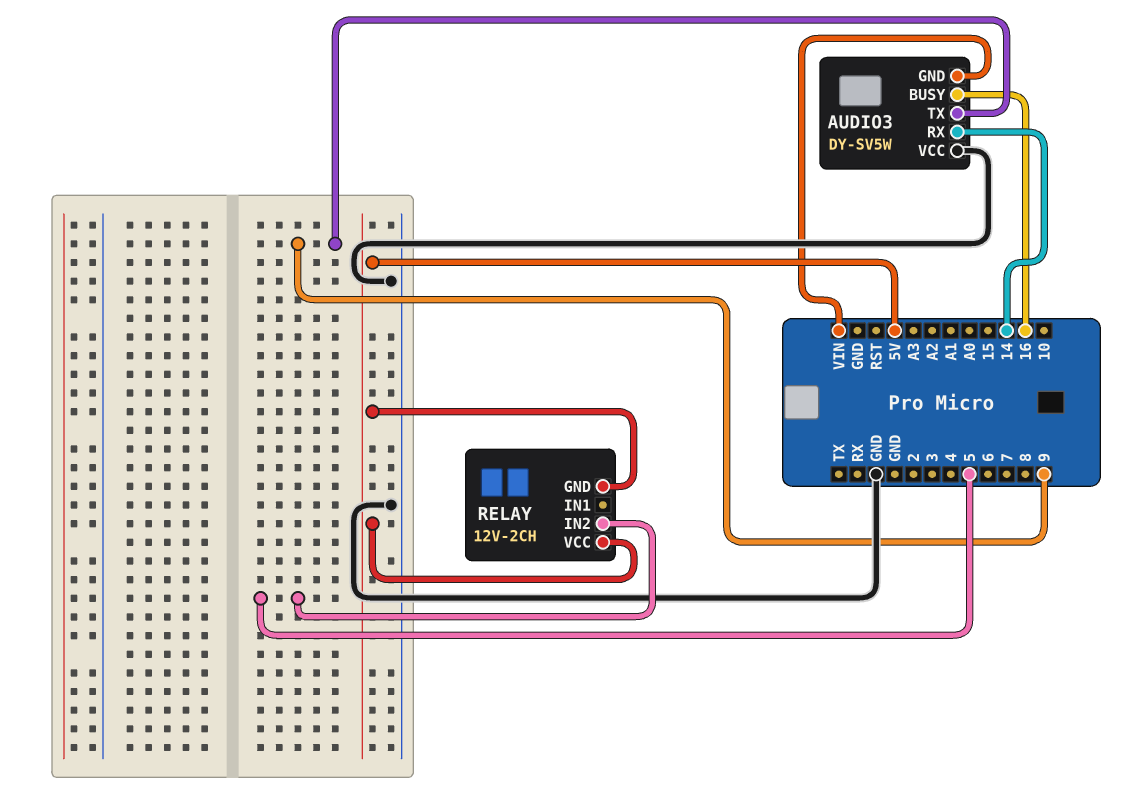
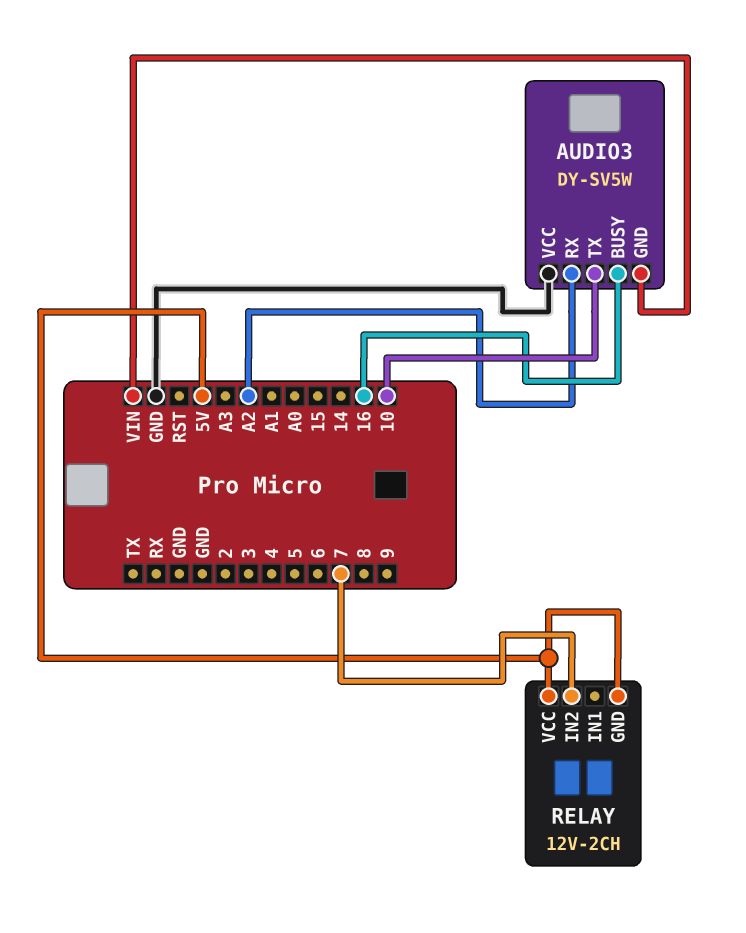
AUDIO3 pin RX: 14 -> A2
AUDIO3 pin TX: 9 -> 10
RELAY pin IN2: 5 -> 7

